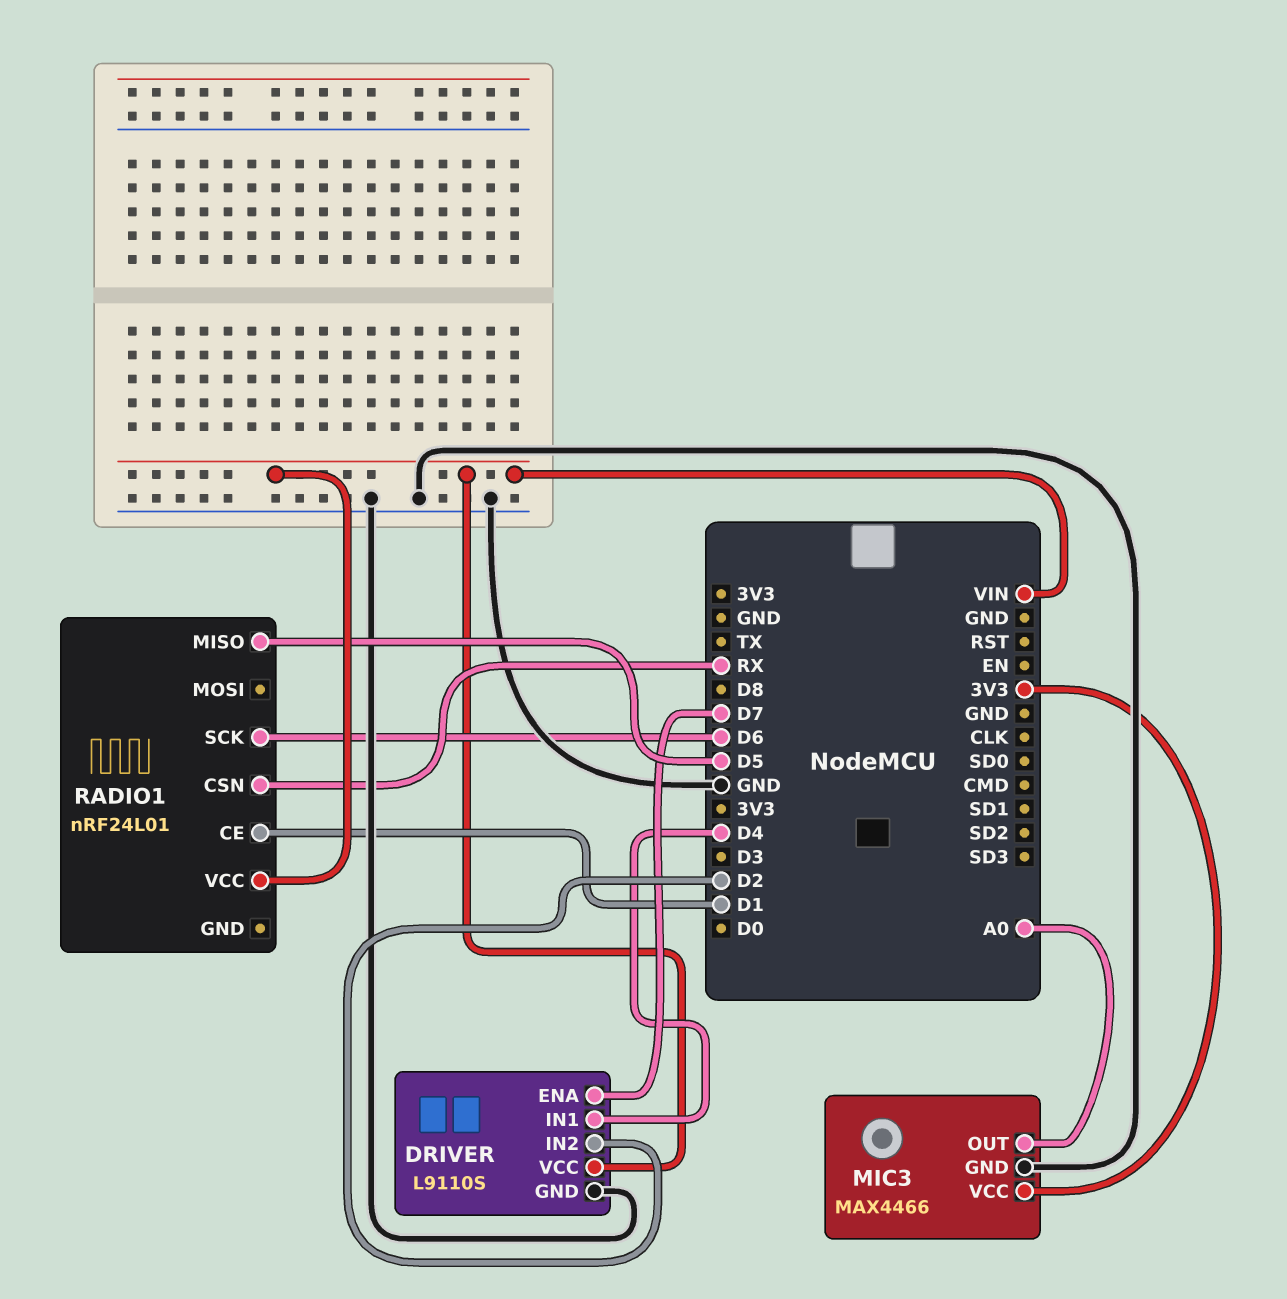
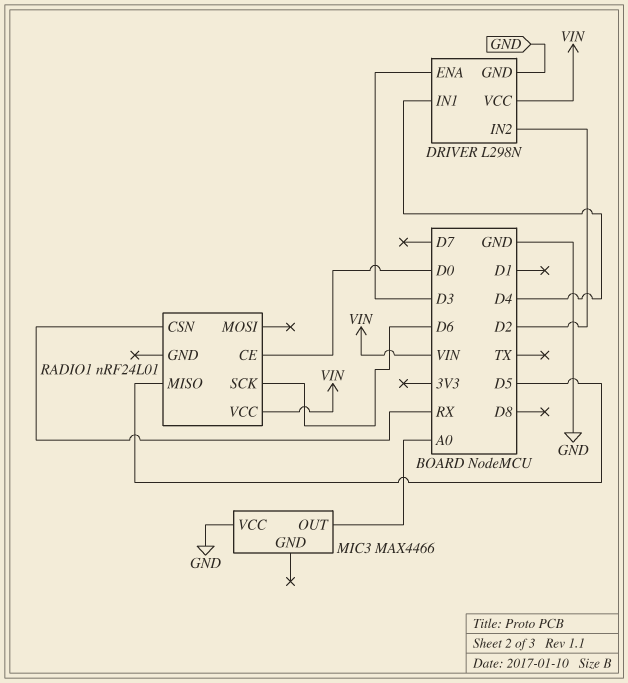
DRIVER: L9110S -> L298N
DRIVER pin ENA: D7 -> D3
MIC3 pin GND: GND -> none
MIC3 pin VCC: 3V3 -> GND
RADIO1 pin CE: D1 -> D0

